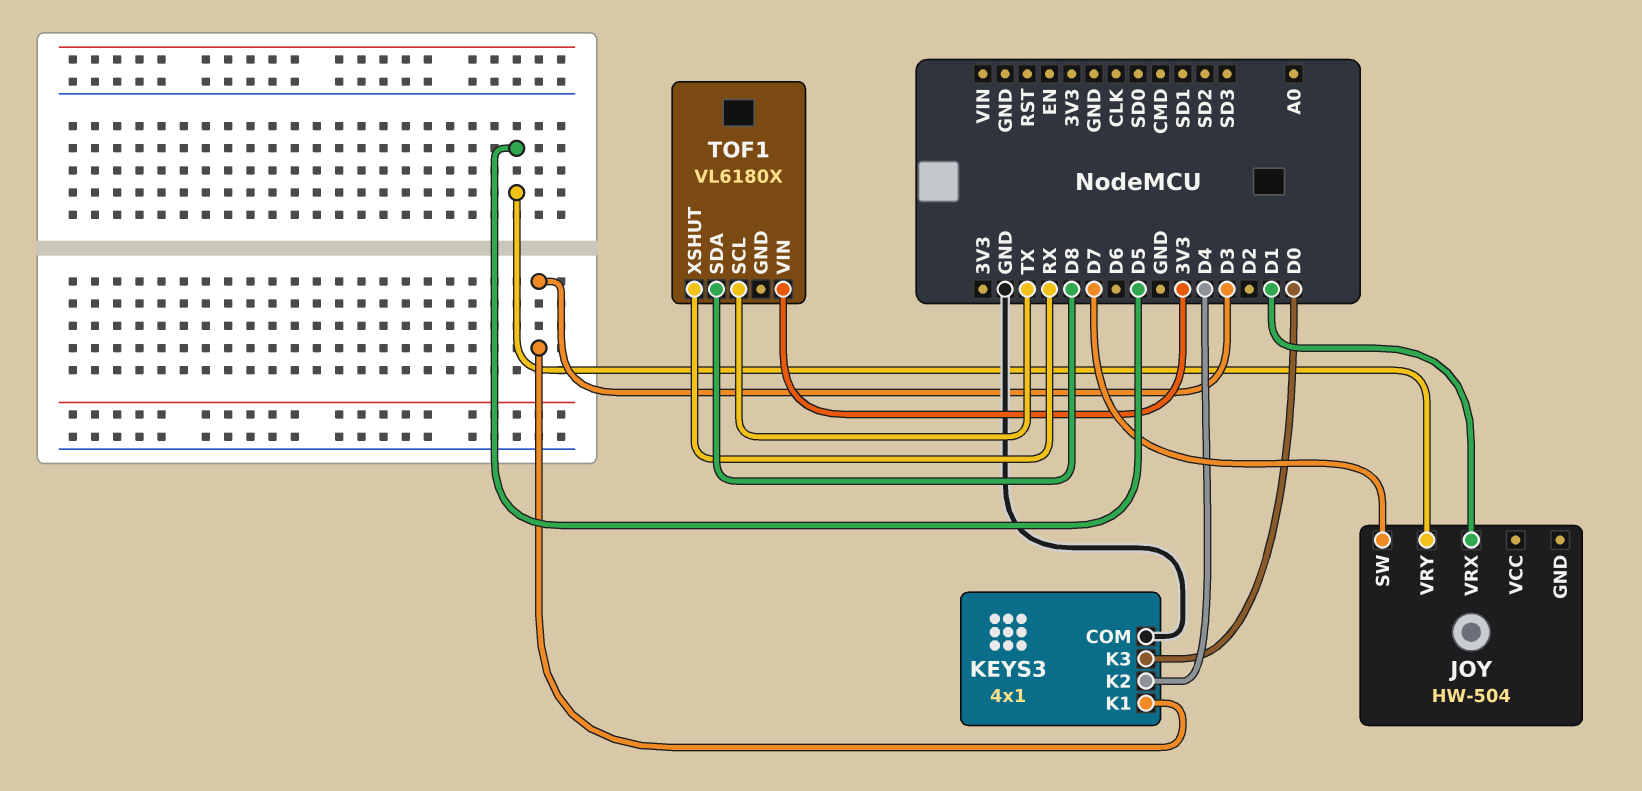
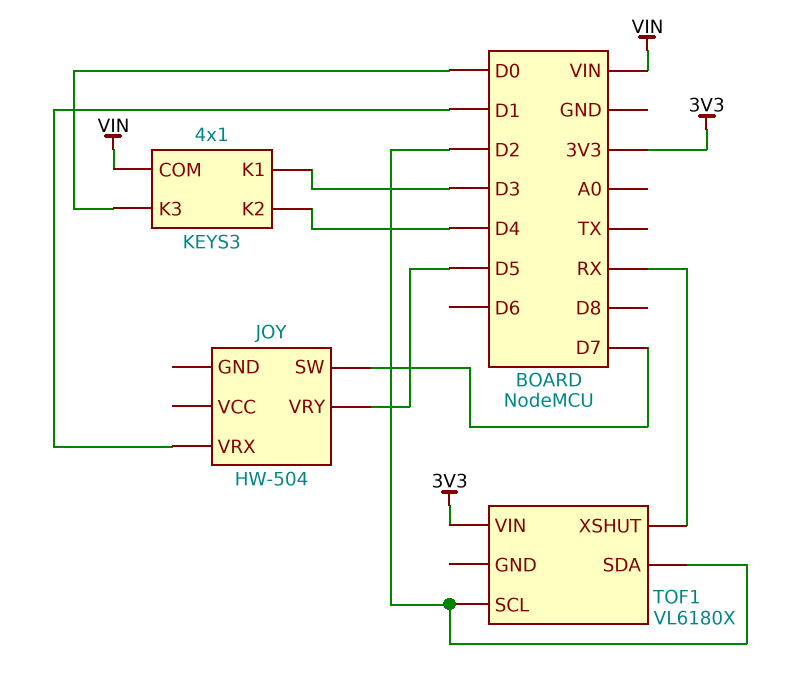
KEYS3 pin COM: GND -> VIN
TOF1 pin SCL: TX -> D2
TOF1 pin SDA: D8 -> D2

